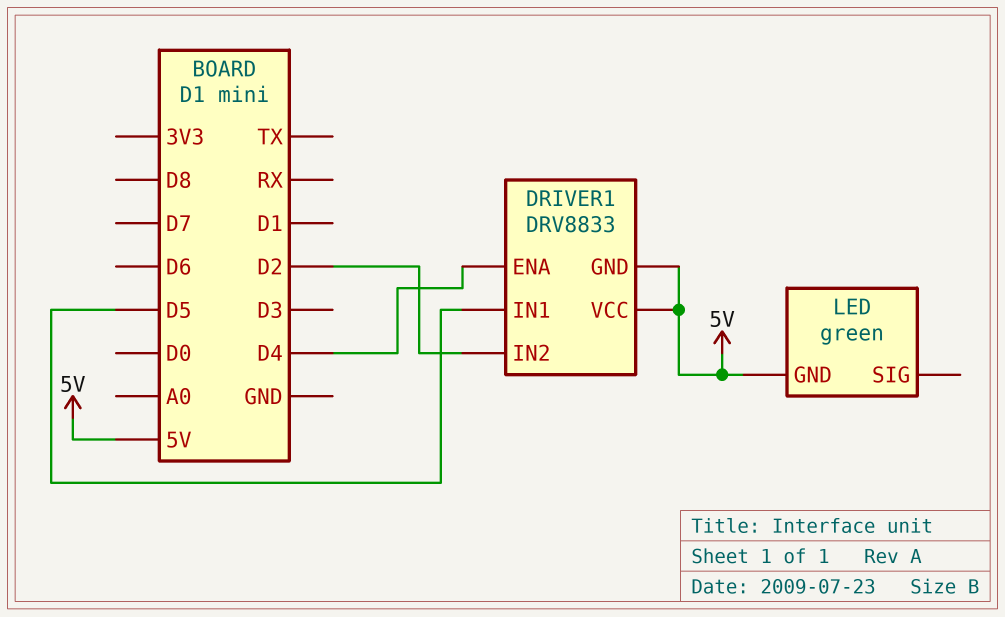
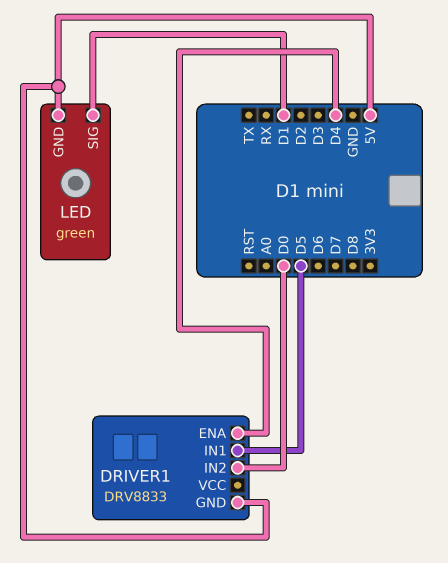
DRIVER1 pin IN2: D2 -> D0
DRIVER1 pin VCC: 5V -> none
LED pin SIG: none -> D1

